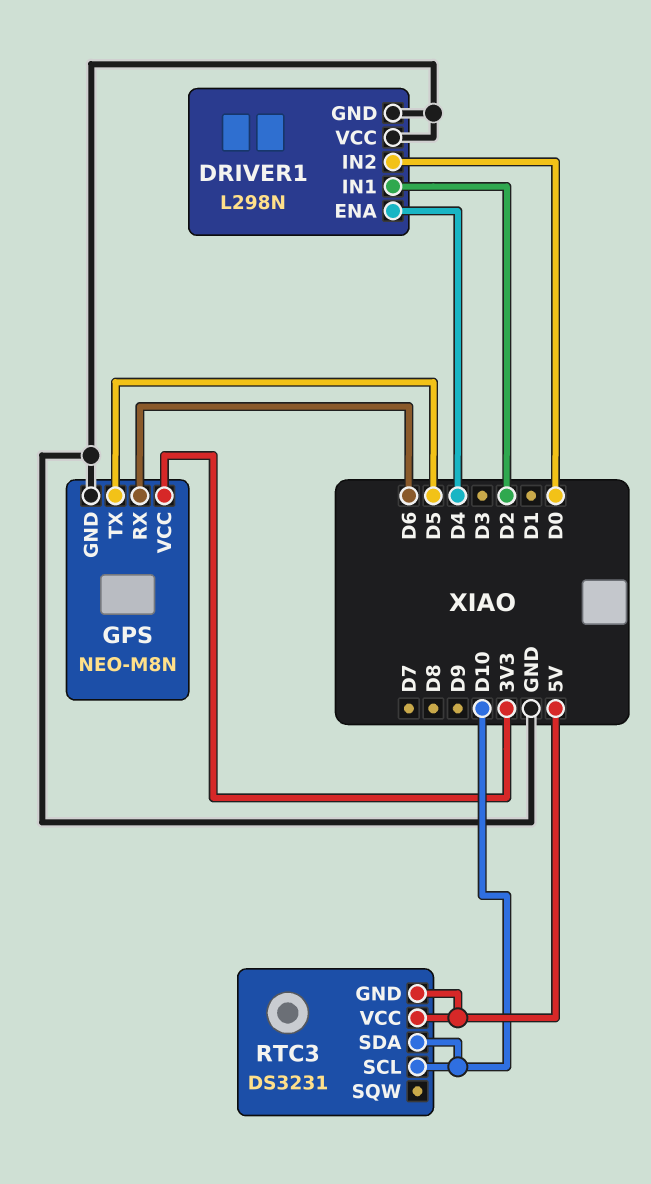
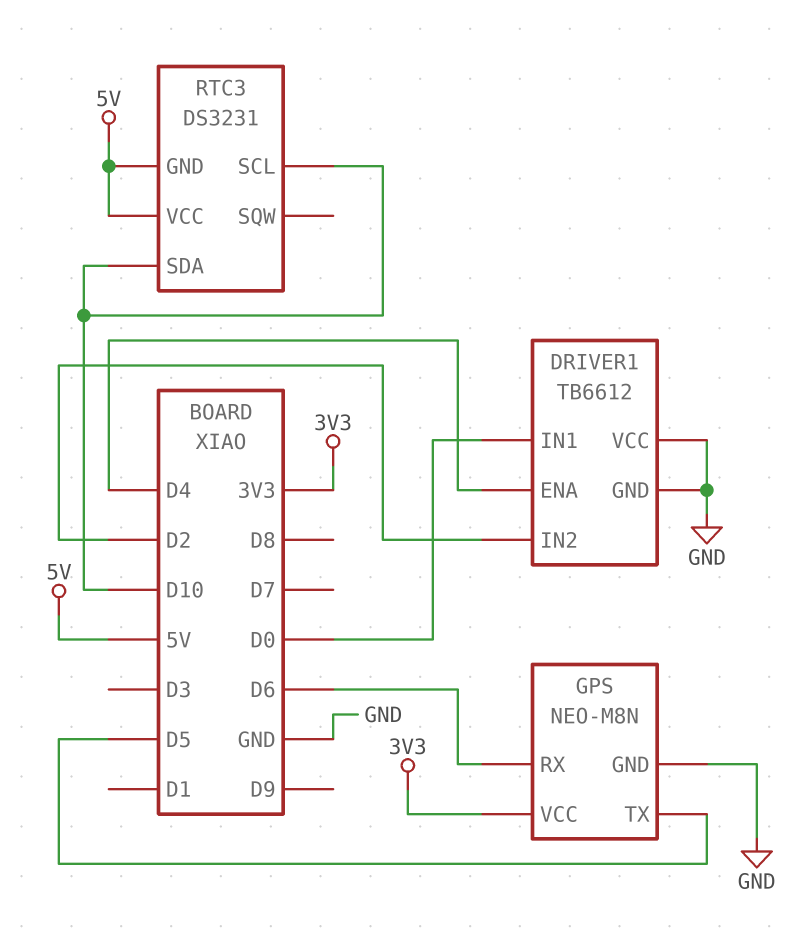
DRIVER1: L298N -> TB6612
DRIVER1 pin IN1: D2 -> D0
DRIVER1 pin IN2: D0 -> D2

